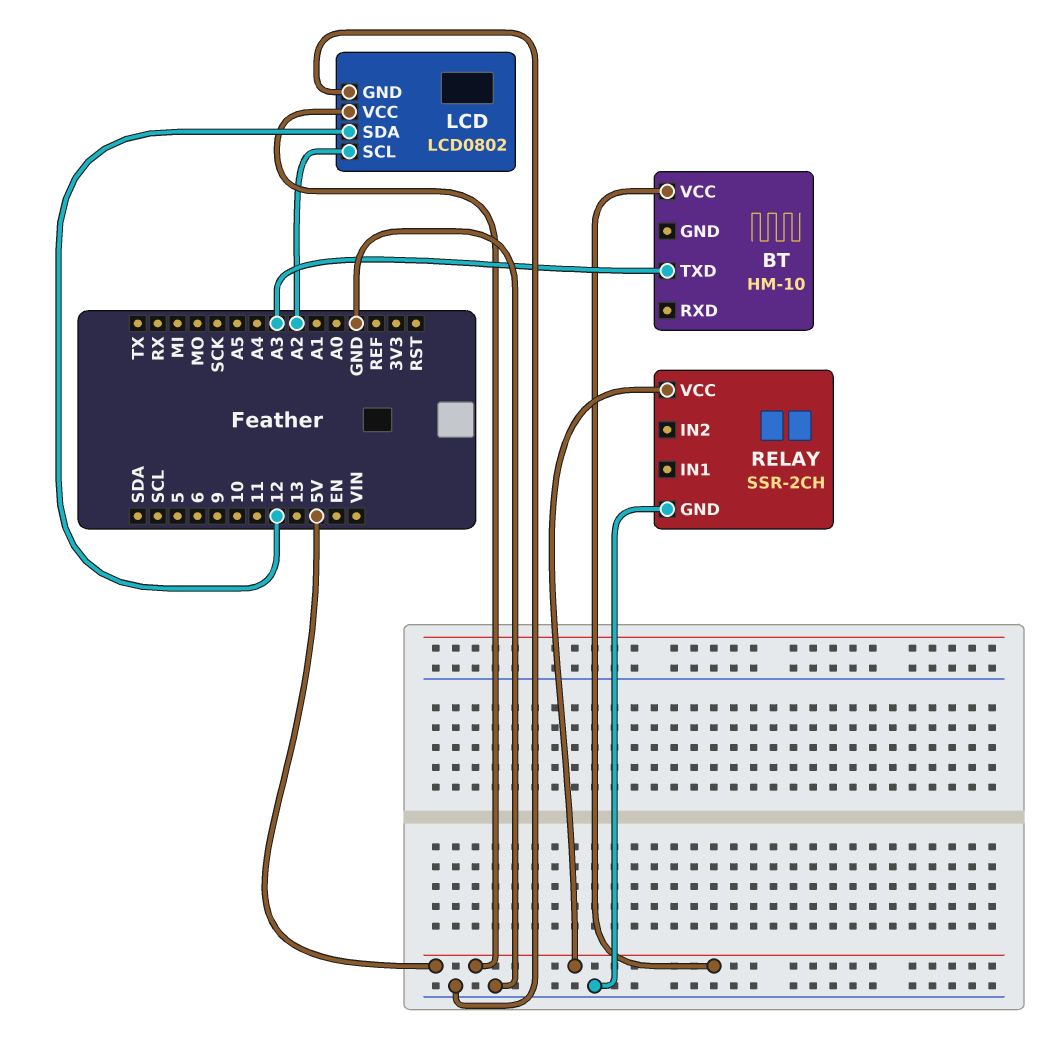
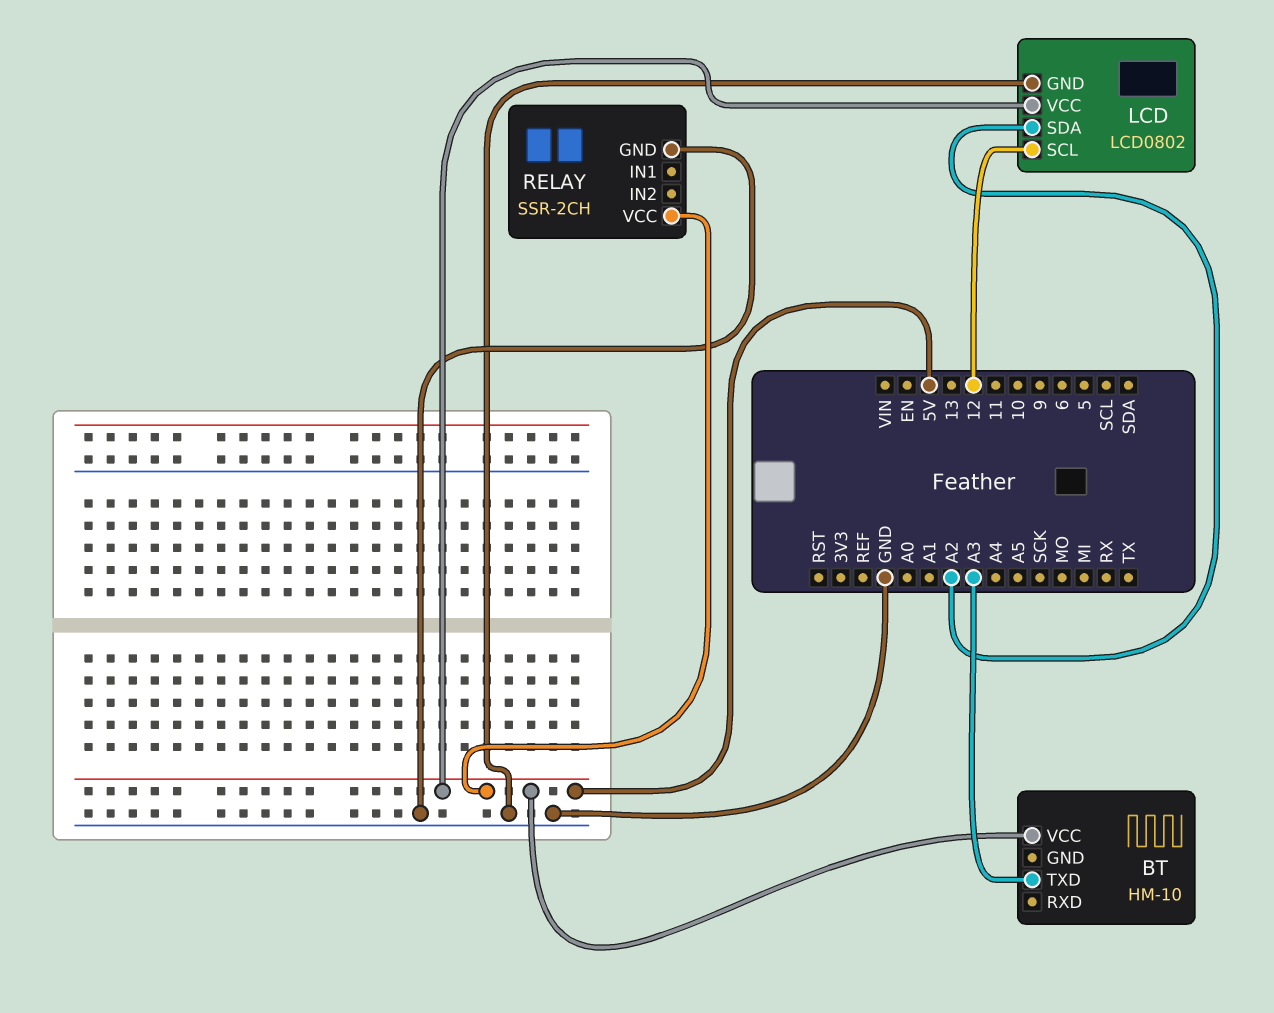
LCD pin SCL: A2 -> 12
LCD pin SDA: 12 -> A2

